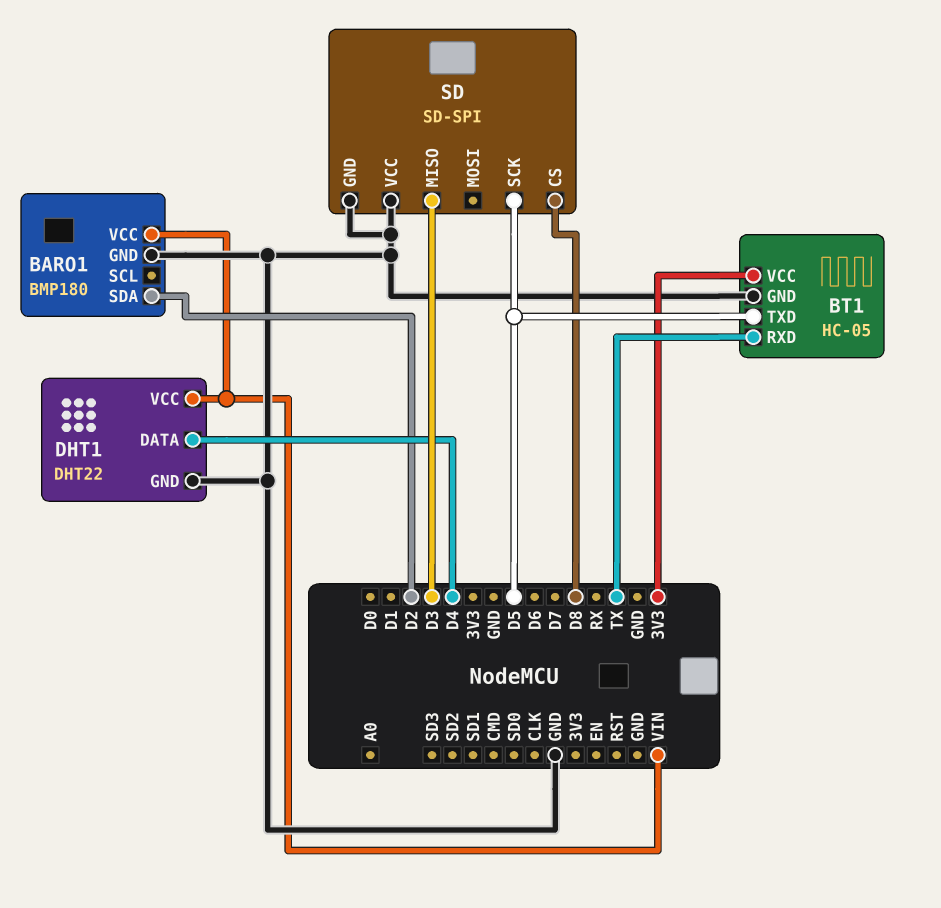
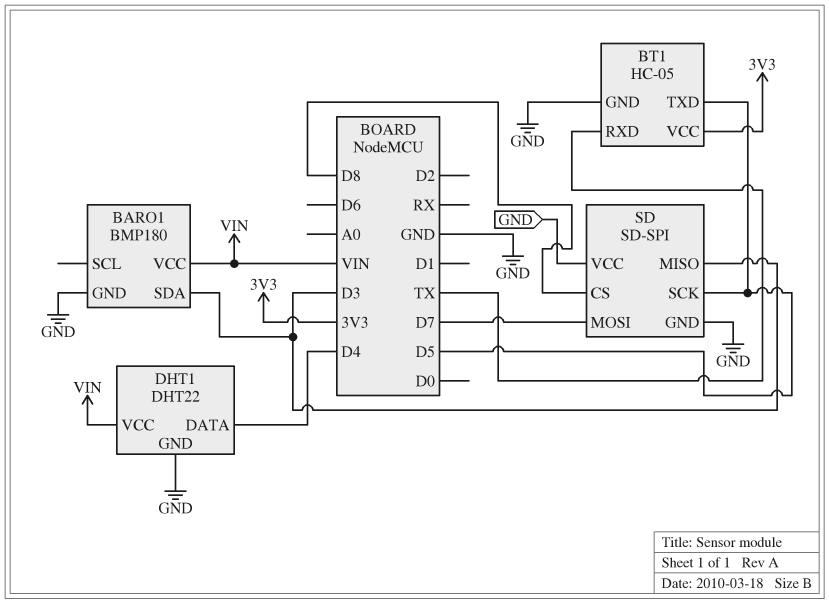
BARO1 pin SDA: D2 -> D3
SD pin MOSI: none -> D7

